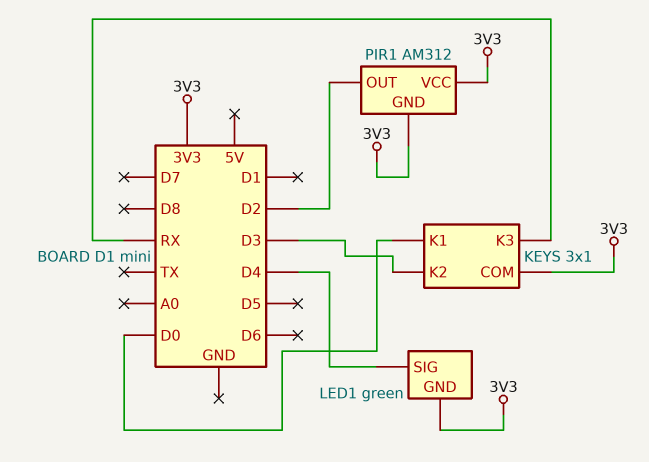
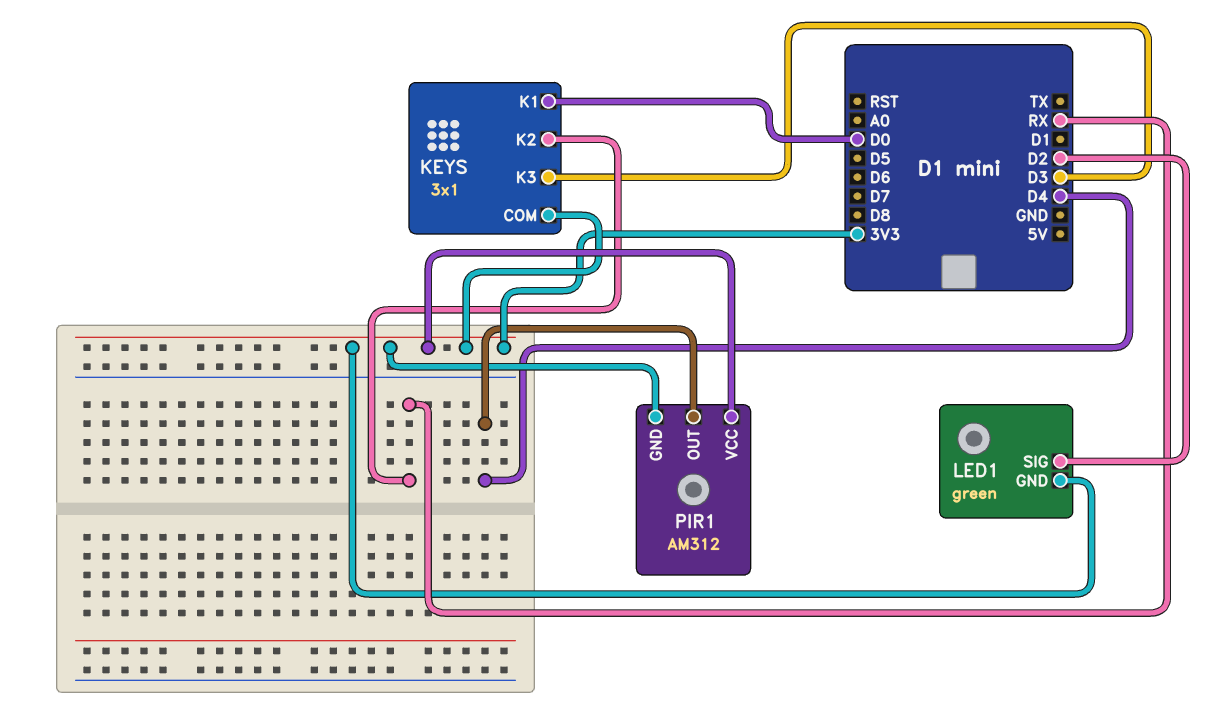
KEYS pin K2: D3 -> RX
KEYS pin K3: RX -> D3
LED1 pin SIG: D4 -> D2
PIR1 pin OUT: D2 -> D4

